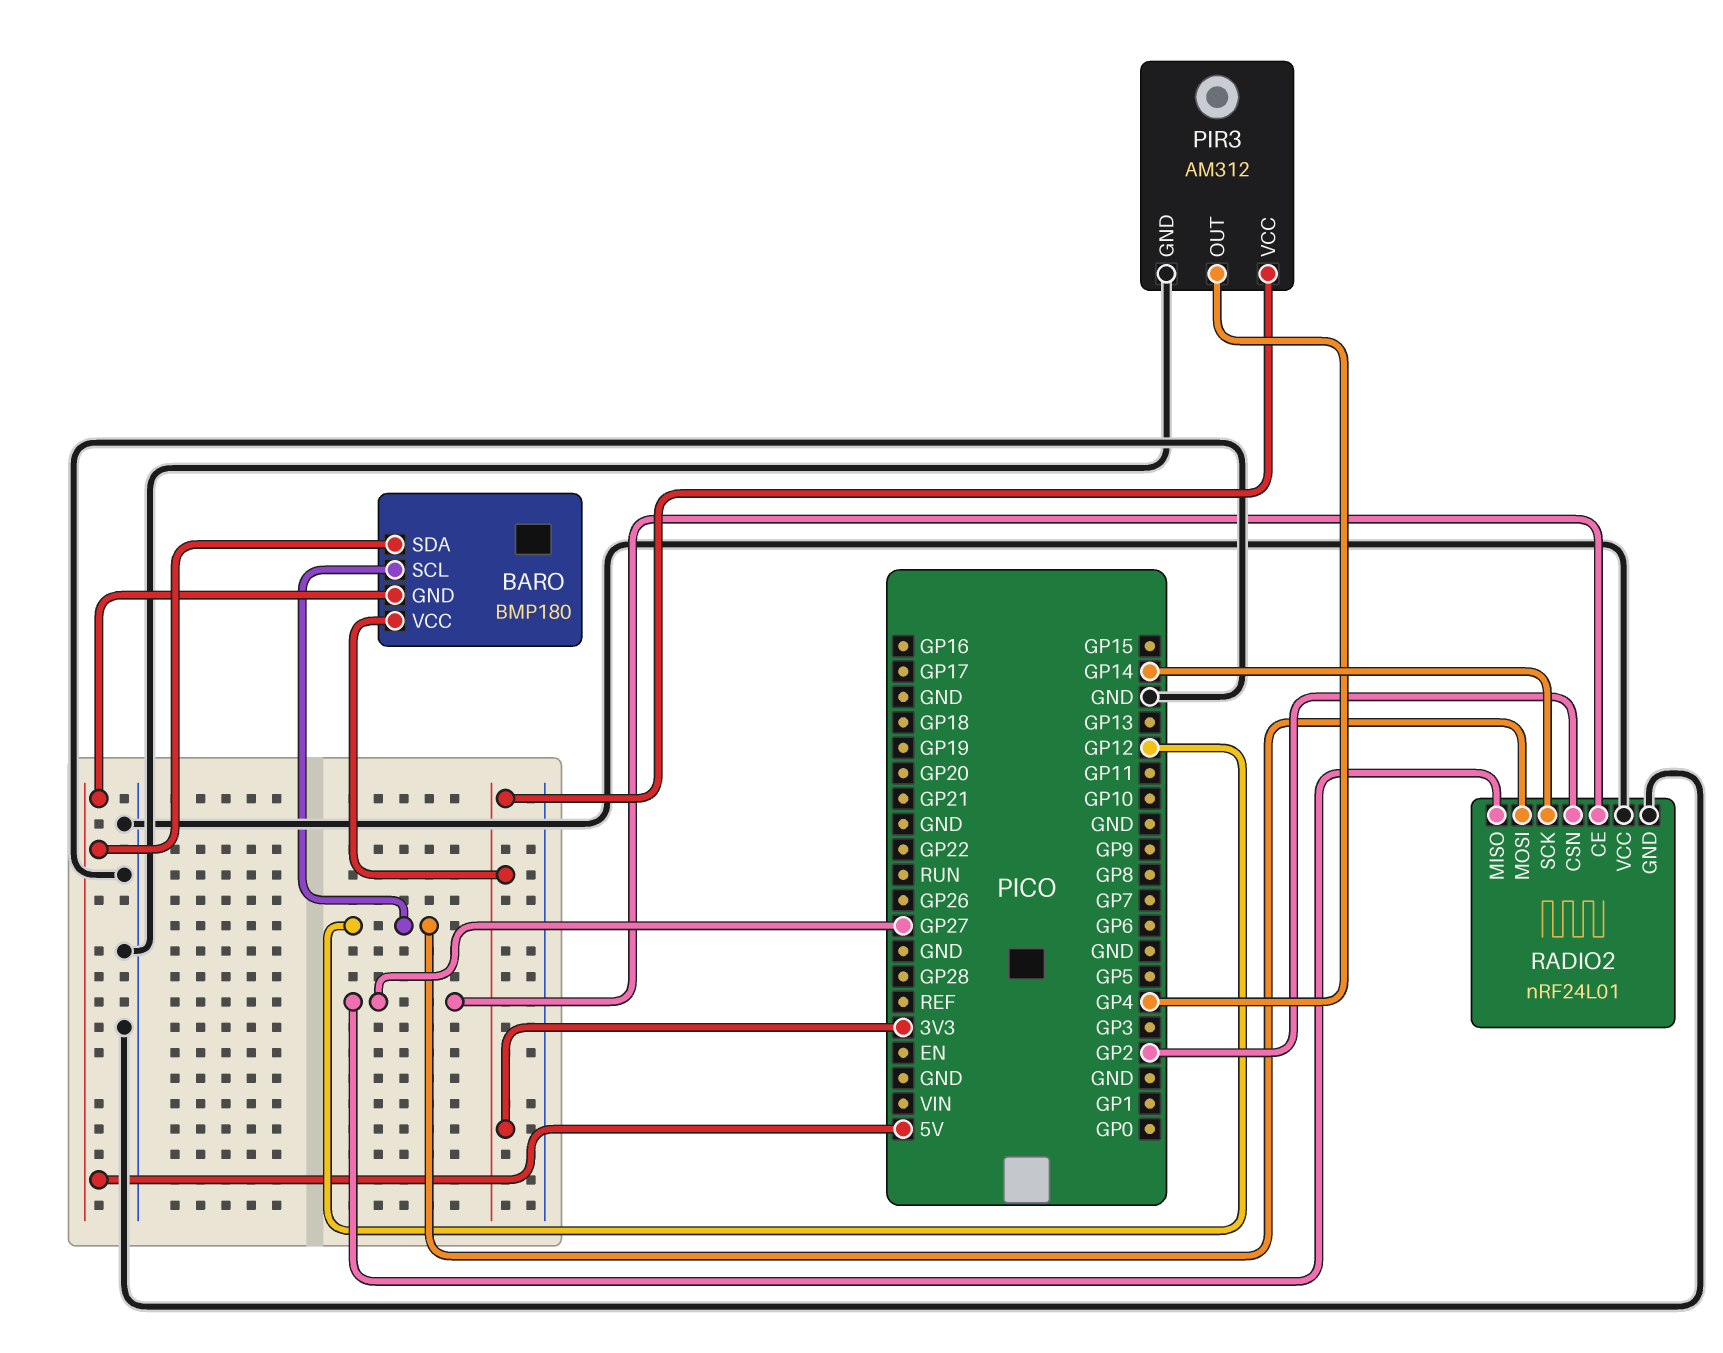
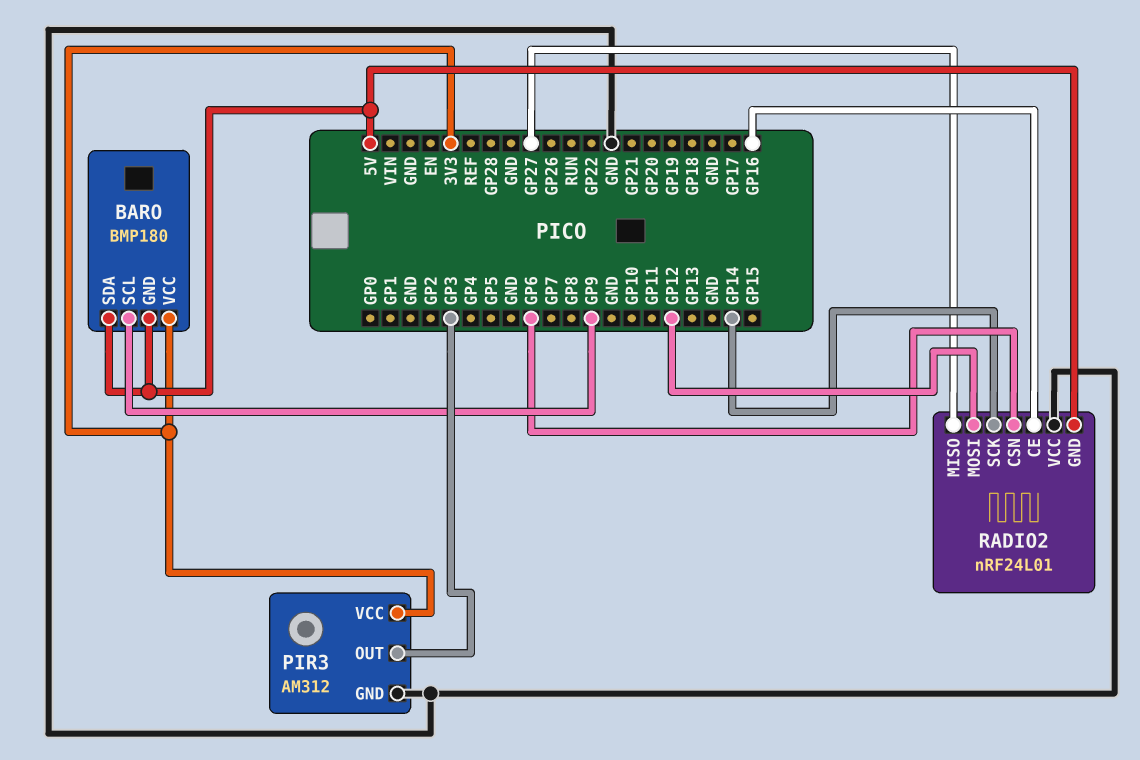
BARO pin SCL: GP12 -> GP9
PIR3 pin OUT: GP4 -> GP3
RADIO2 pin CE: GP27 -> GP16
RADIO2 pin CSN: GP2 -> GP6
RADIO2 pin GND: GND -> 5V

